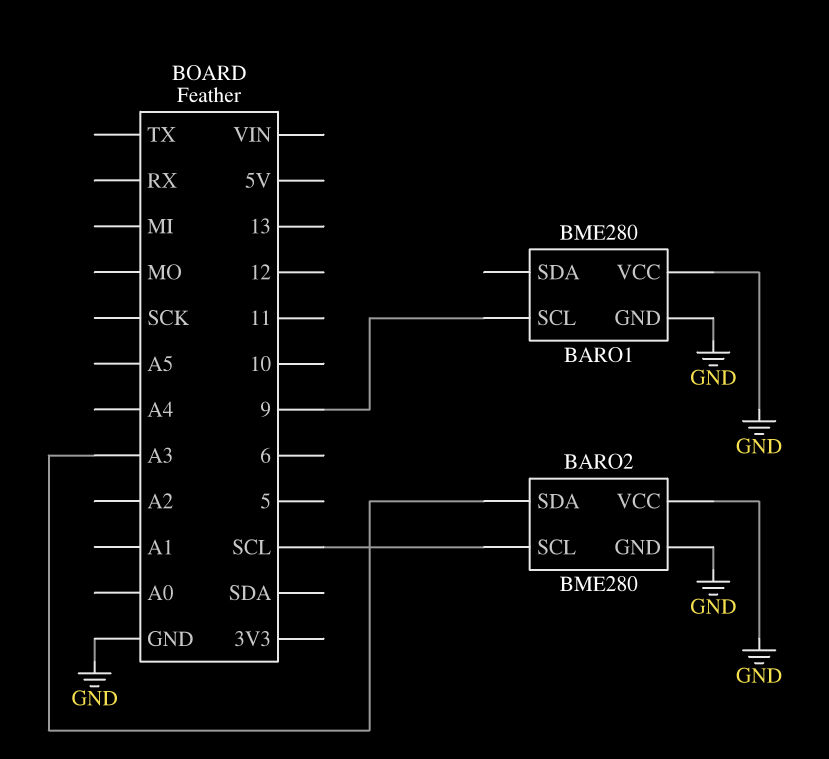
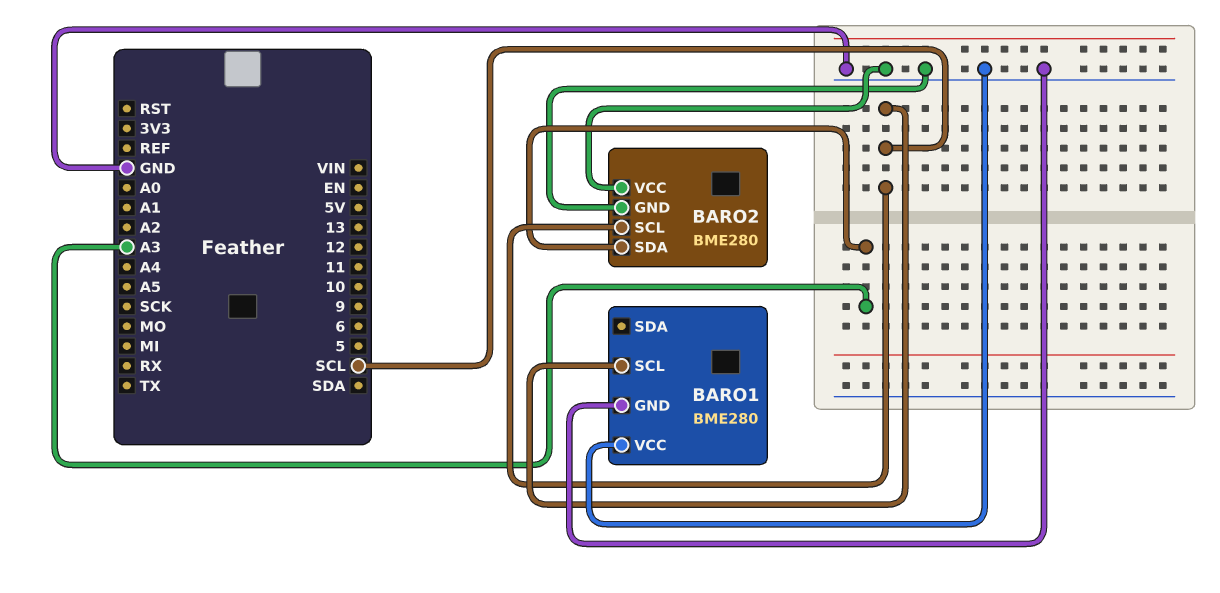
BARO1 pin SCL: 9 -> SCL

